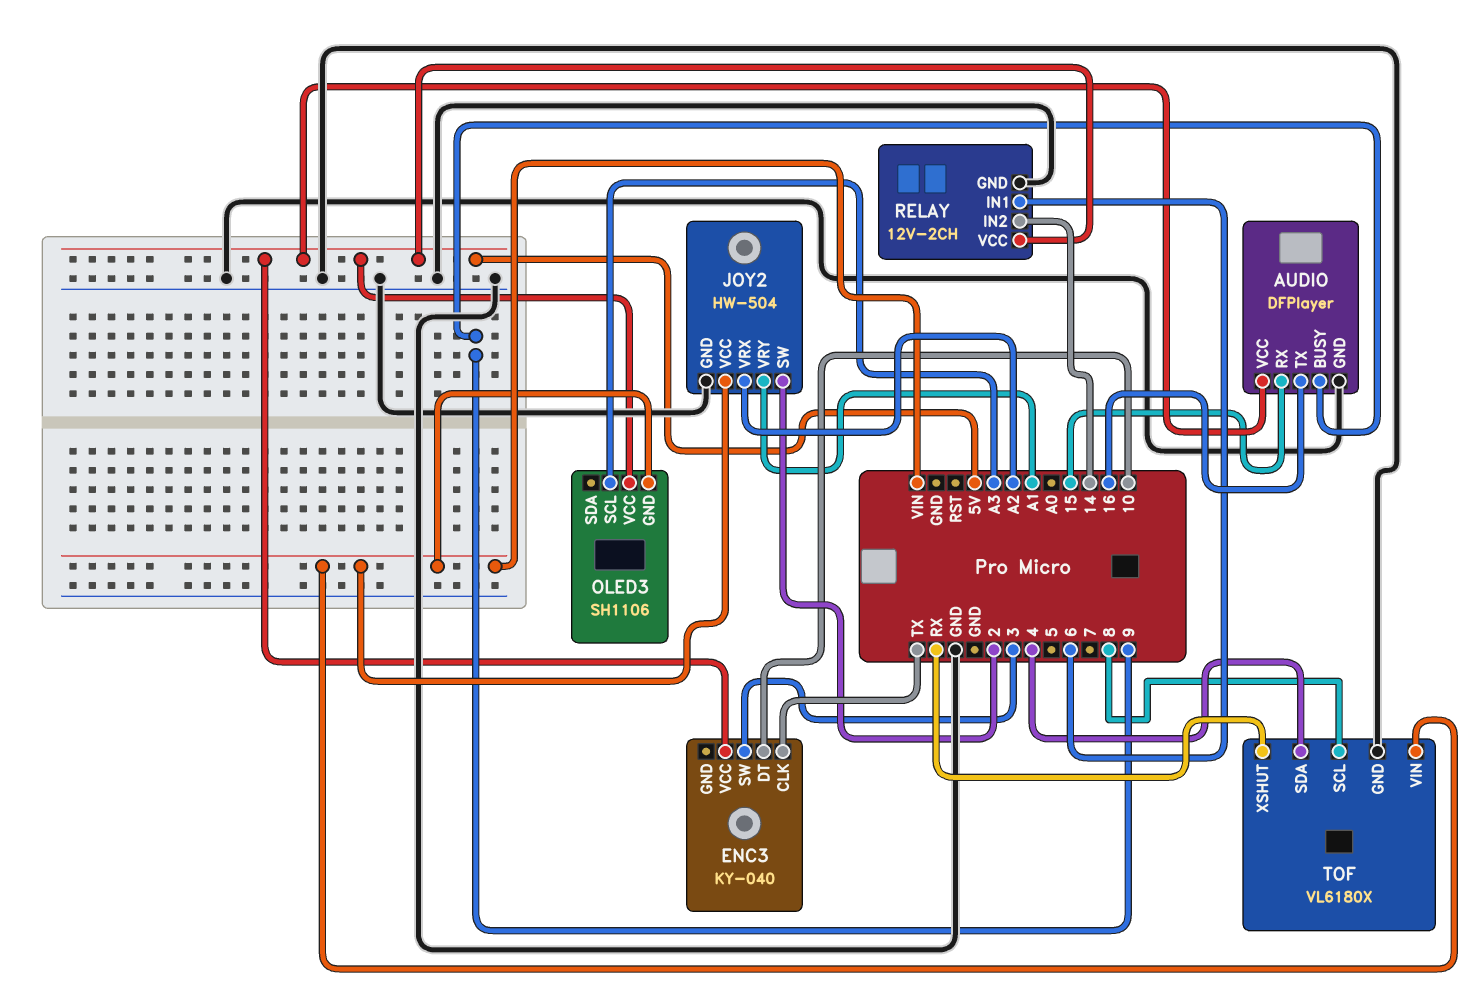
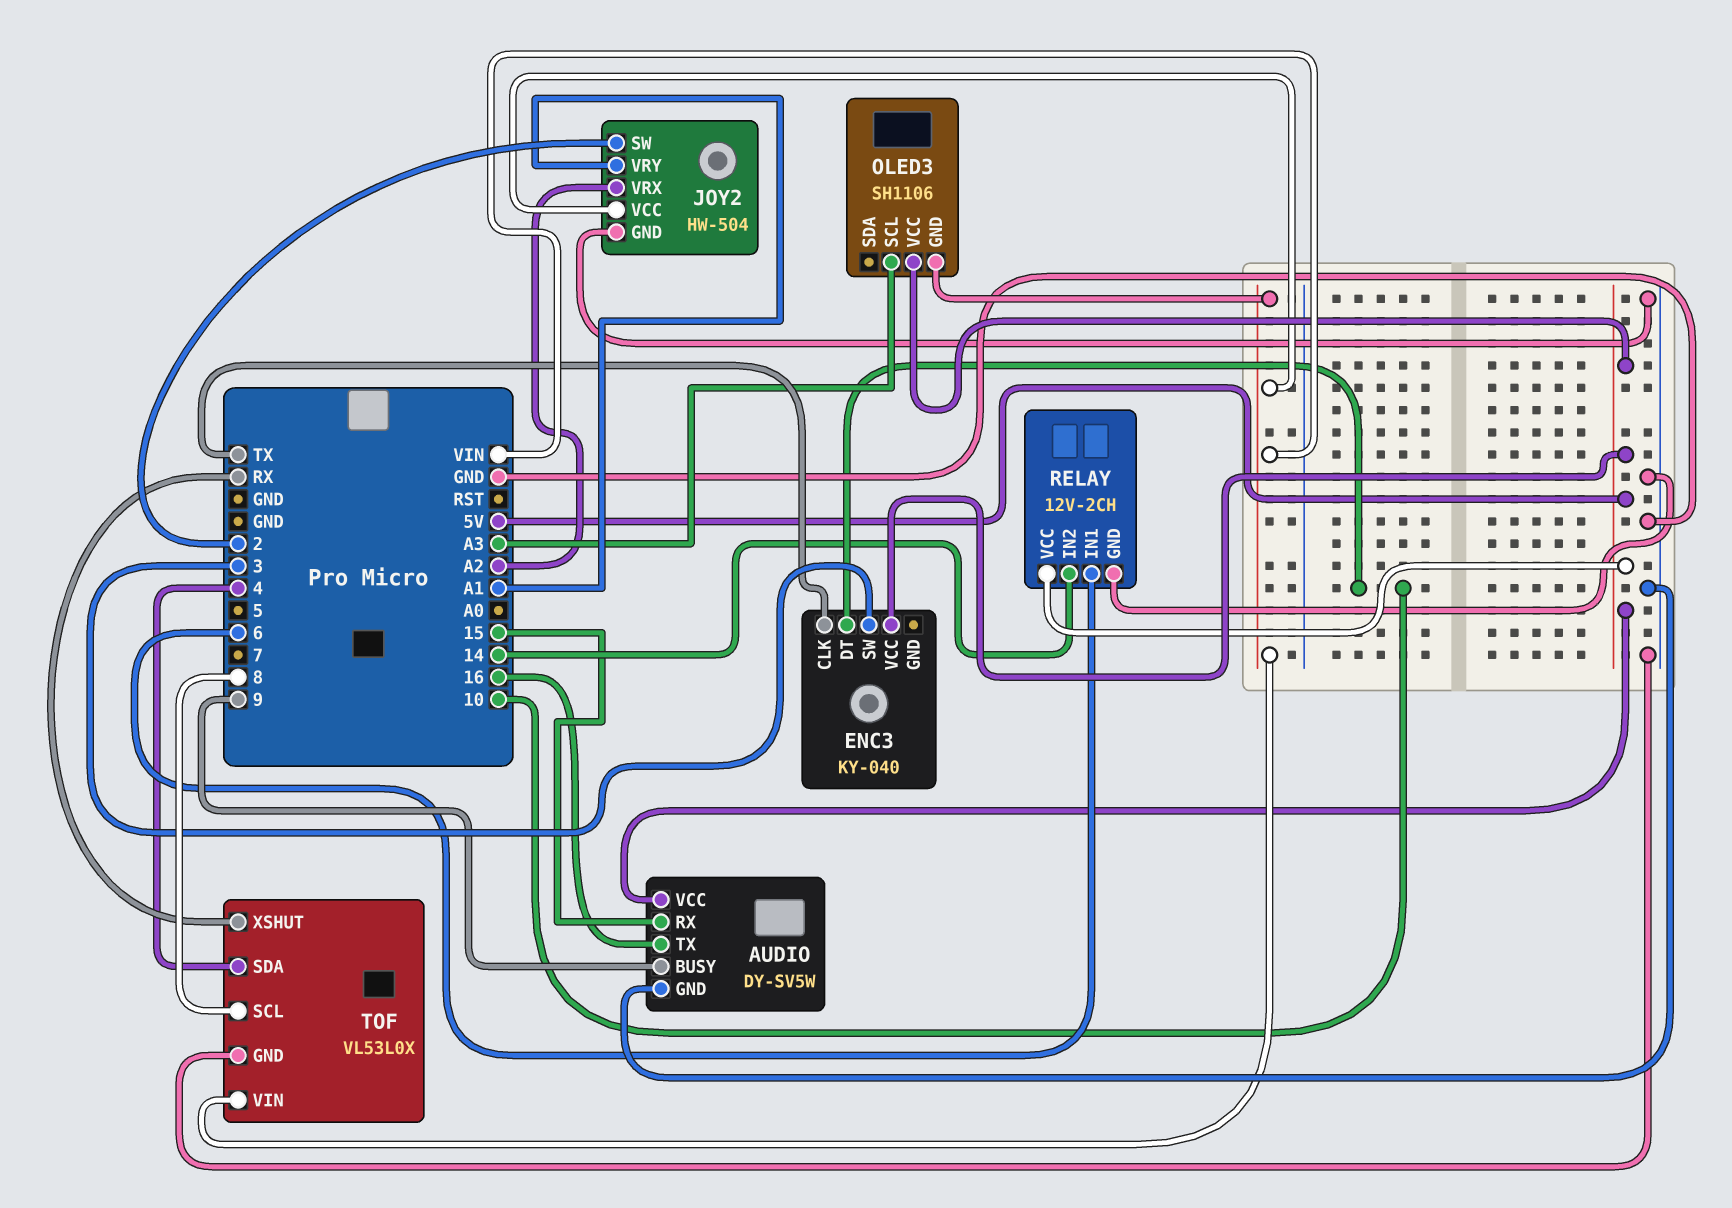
AUDIO: DFPlayer -> DY-SV5W
TOF: VL6180X -> VL53L0X

